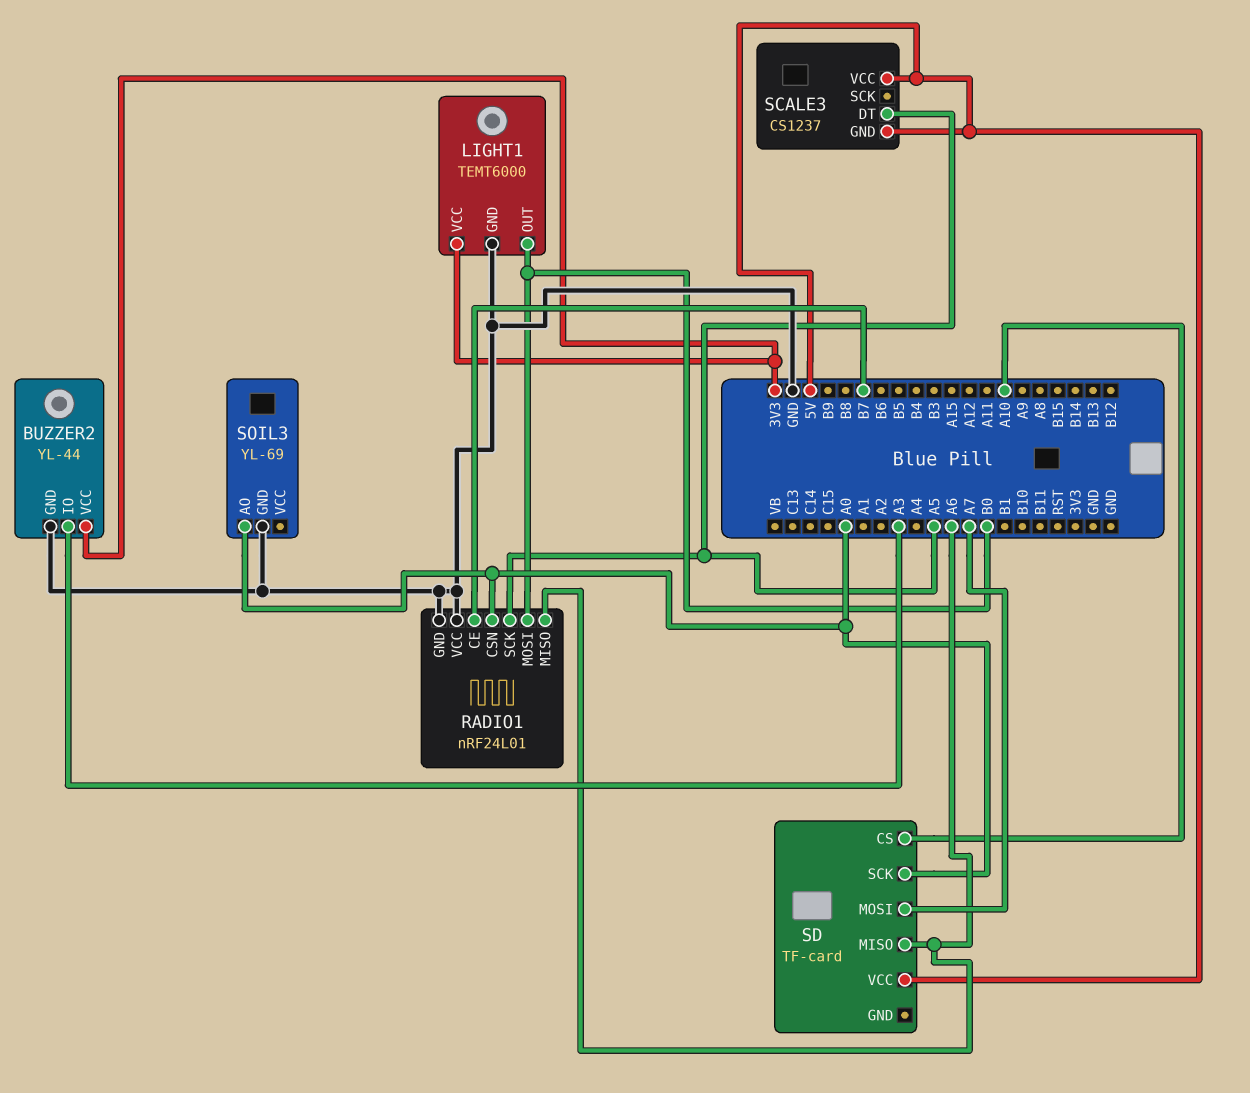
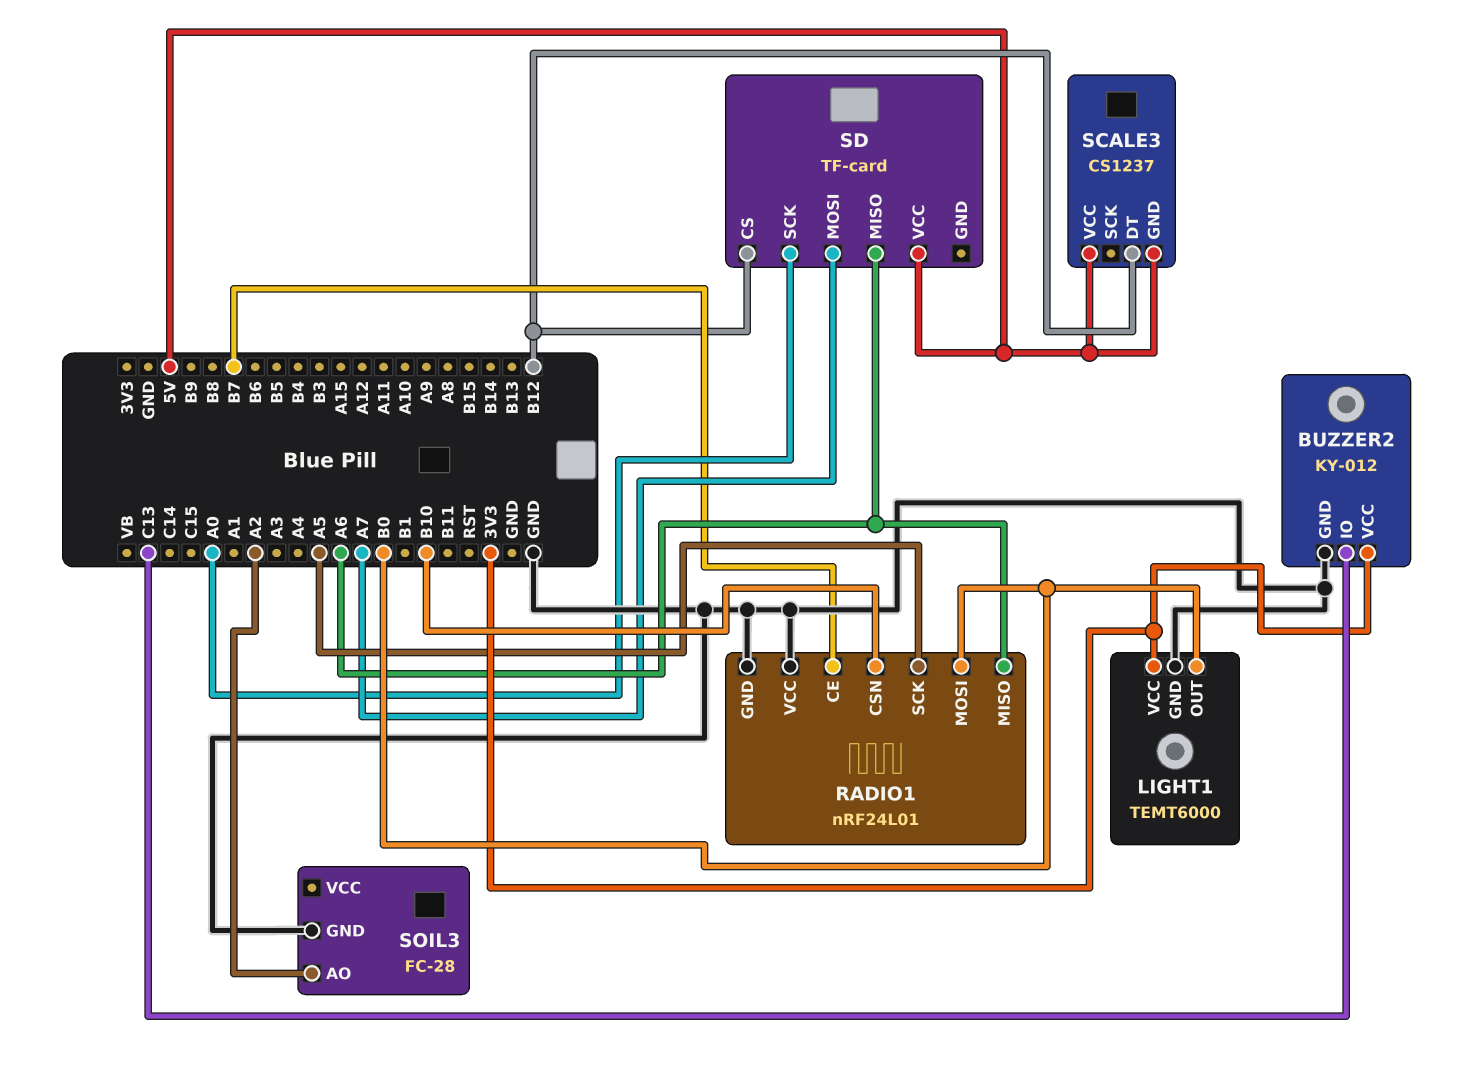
BUZZER2: YL-44 -> KY-012
BUZZER2 pin IO: A3 -> C13
RADIO1 pin CSN: A0 -> B10
SCALE3 pin DT: A5 -> B12
SD pin CS: A10 -> B12
SOIL3: YL-69 -> FC-28
SOIL3 pin AO: A0 -> A2

